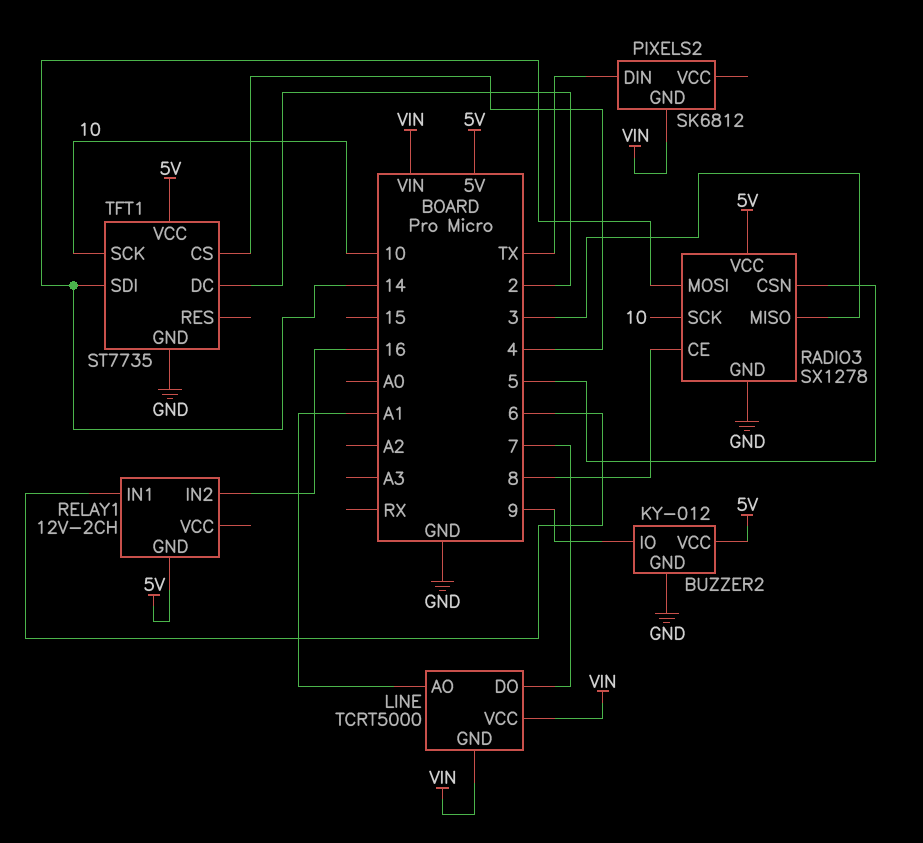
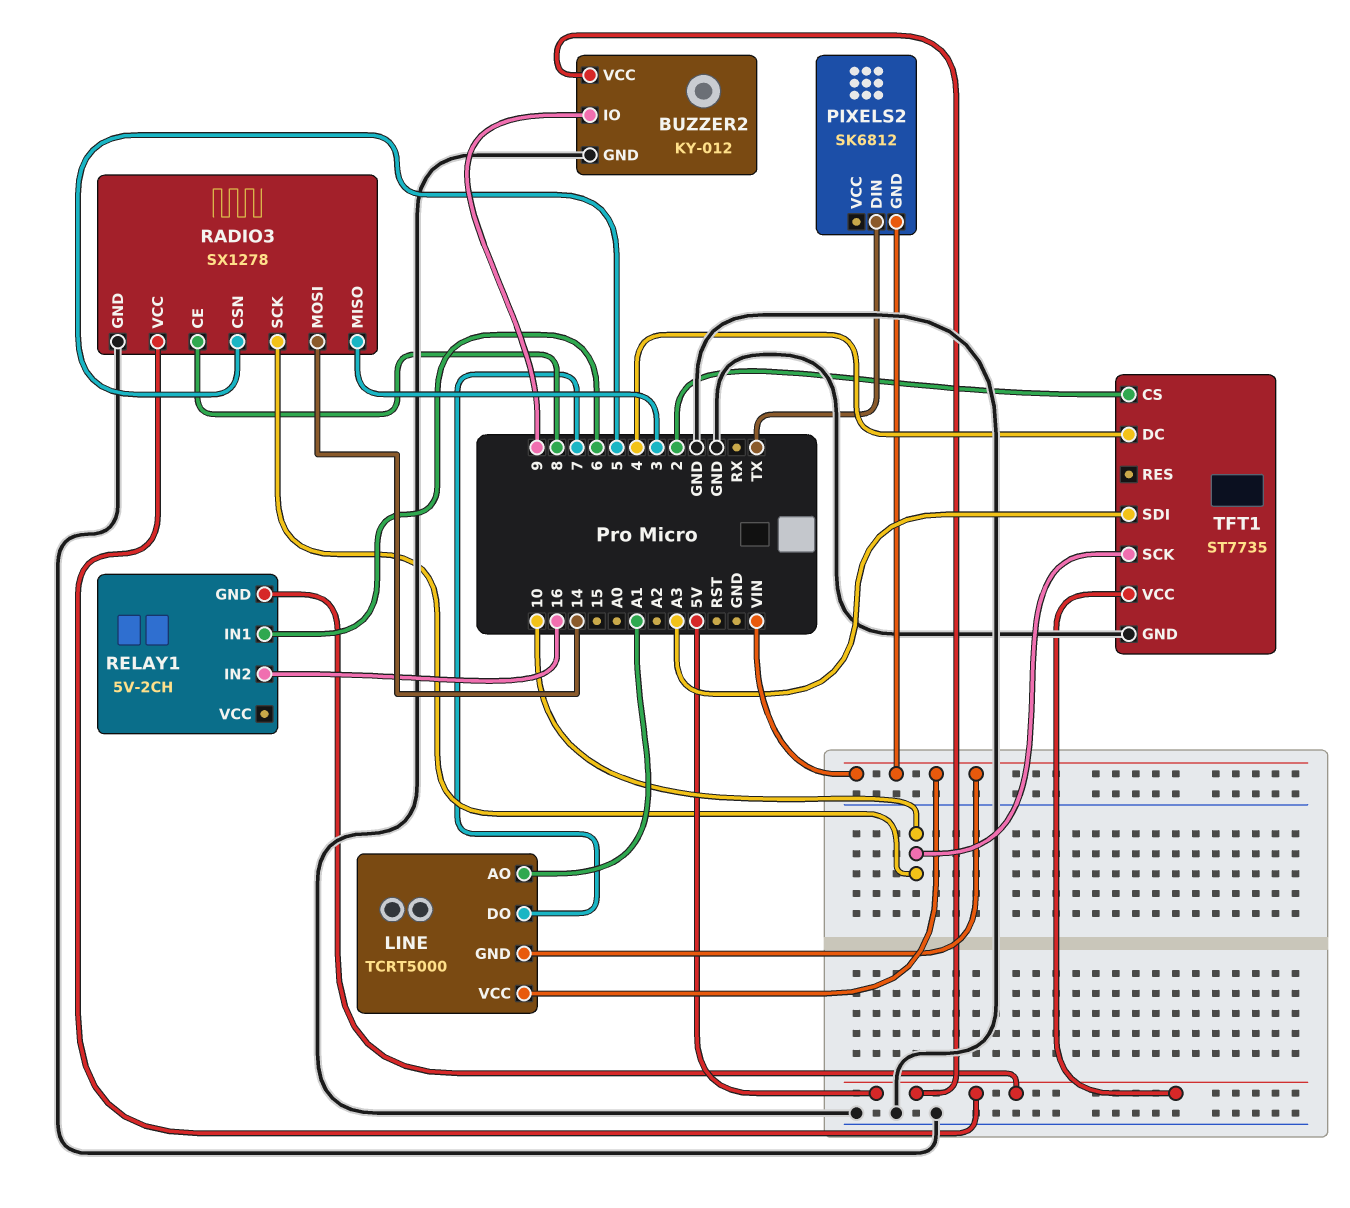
RELAY1: 12V-2CH -> 5V-2CH
TFT1 pin CS: 4 -> 2
TFT1 pin DC: 2 -> 4
TFT1 pin SDI: 14 -> A3

